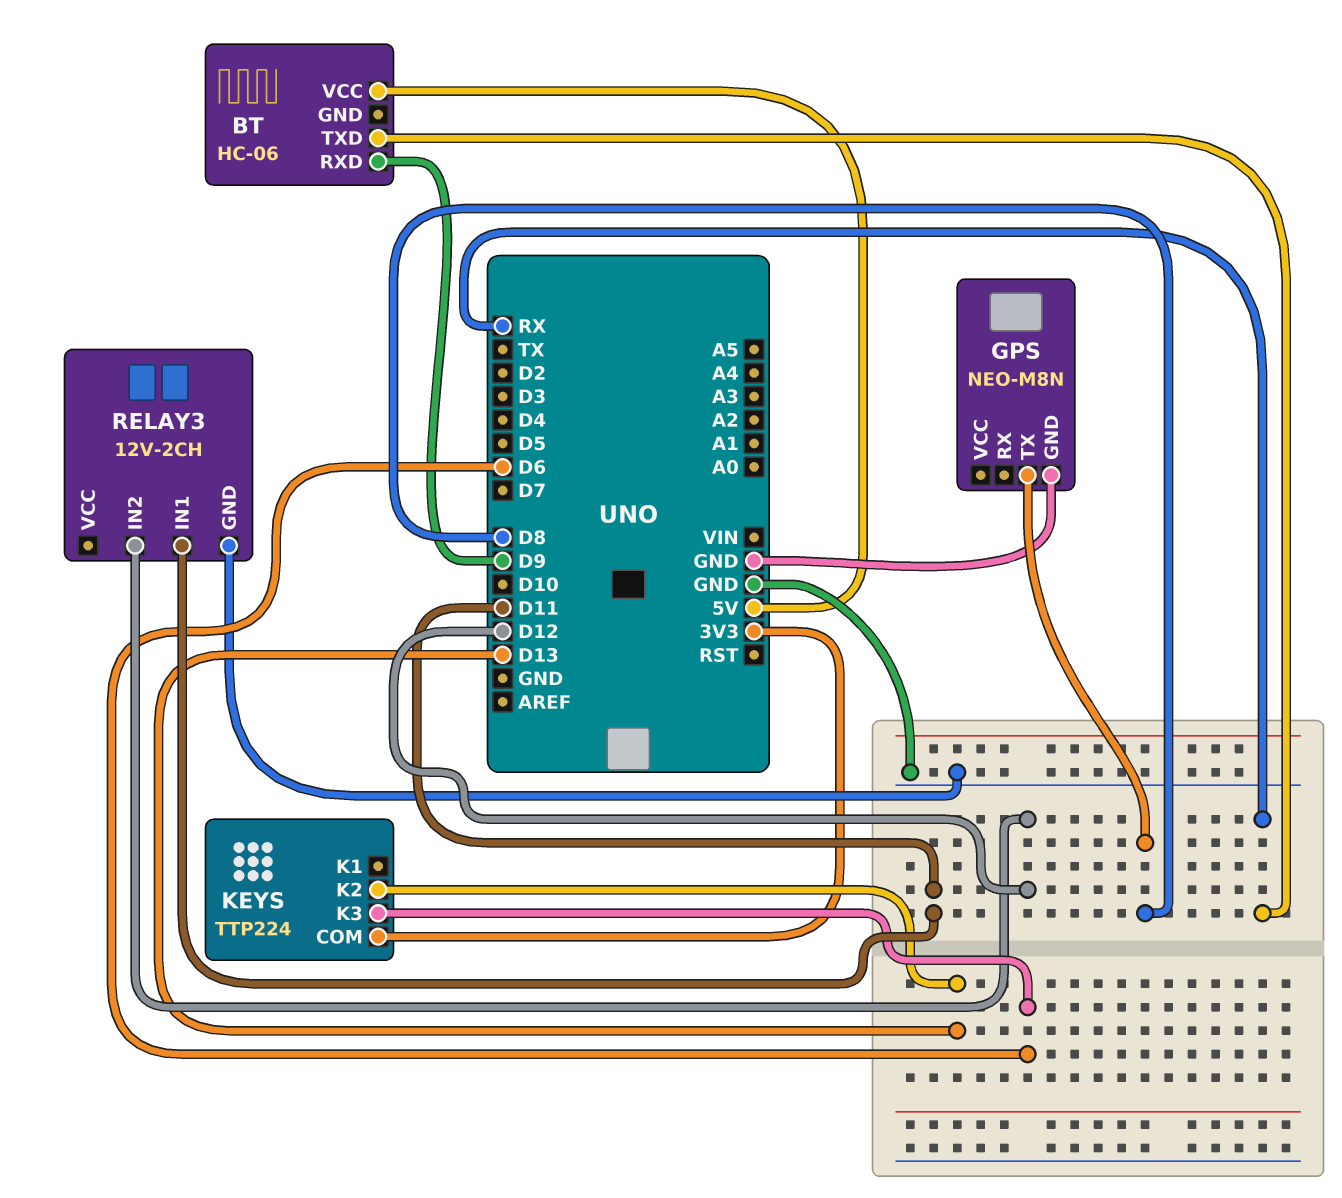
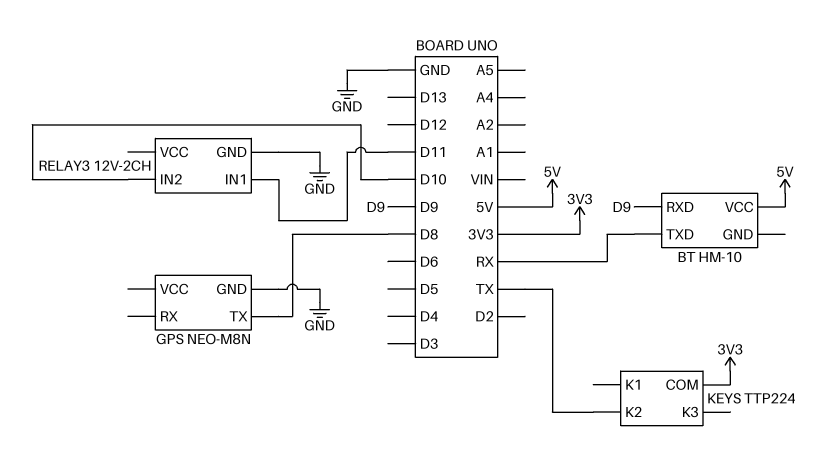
BT: HC-06 -> HM-10
KEYS pin K2: D13 -> TX
KEYS pin K3: D6 -> none
RELAY3 pin IN2: D12 -> D10

